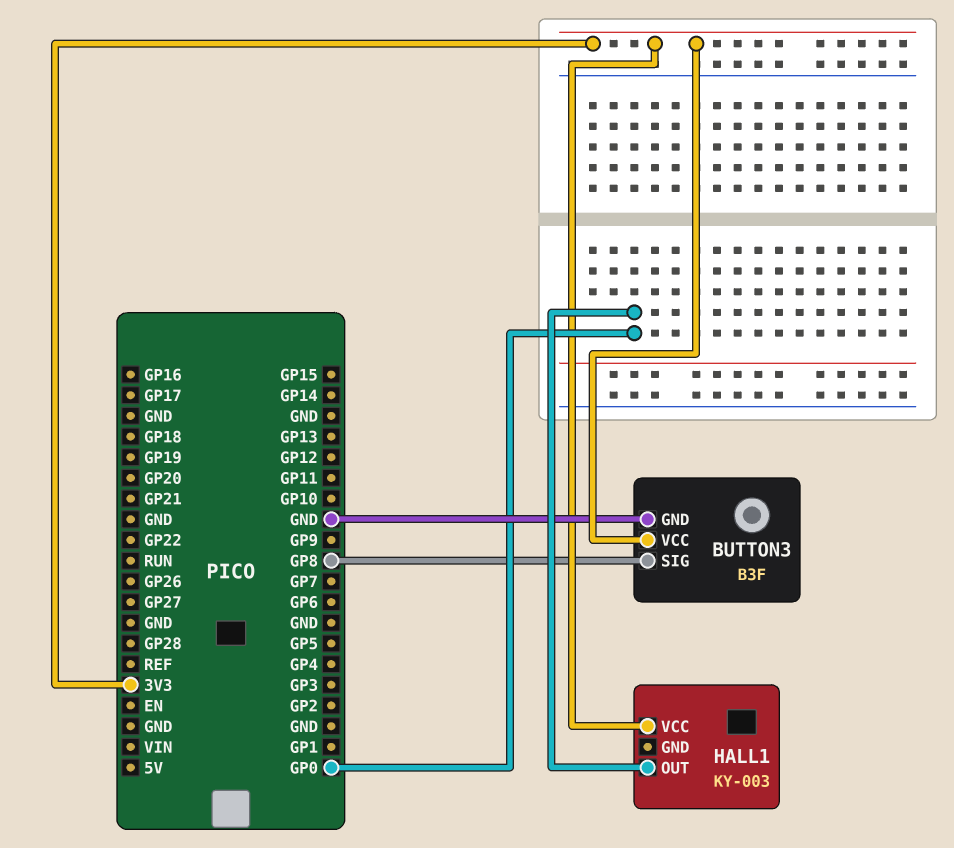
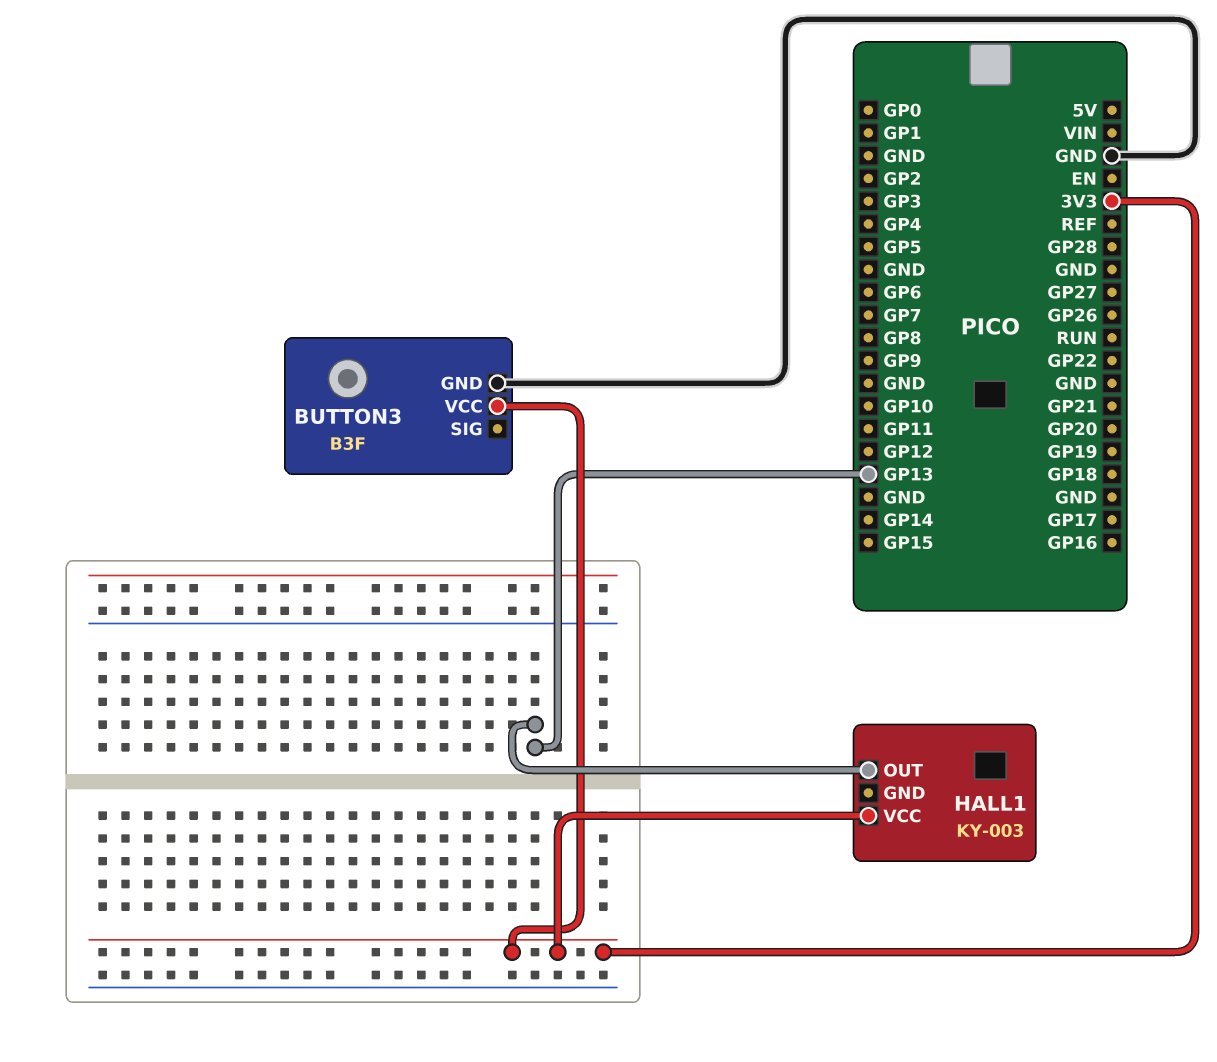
BUTTON3 pin SIG: GP8 -> none
HALL1 pin OUT: GP0 -> GP13

